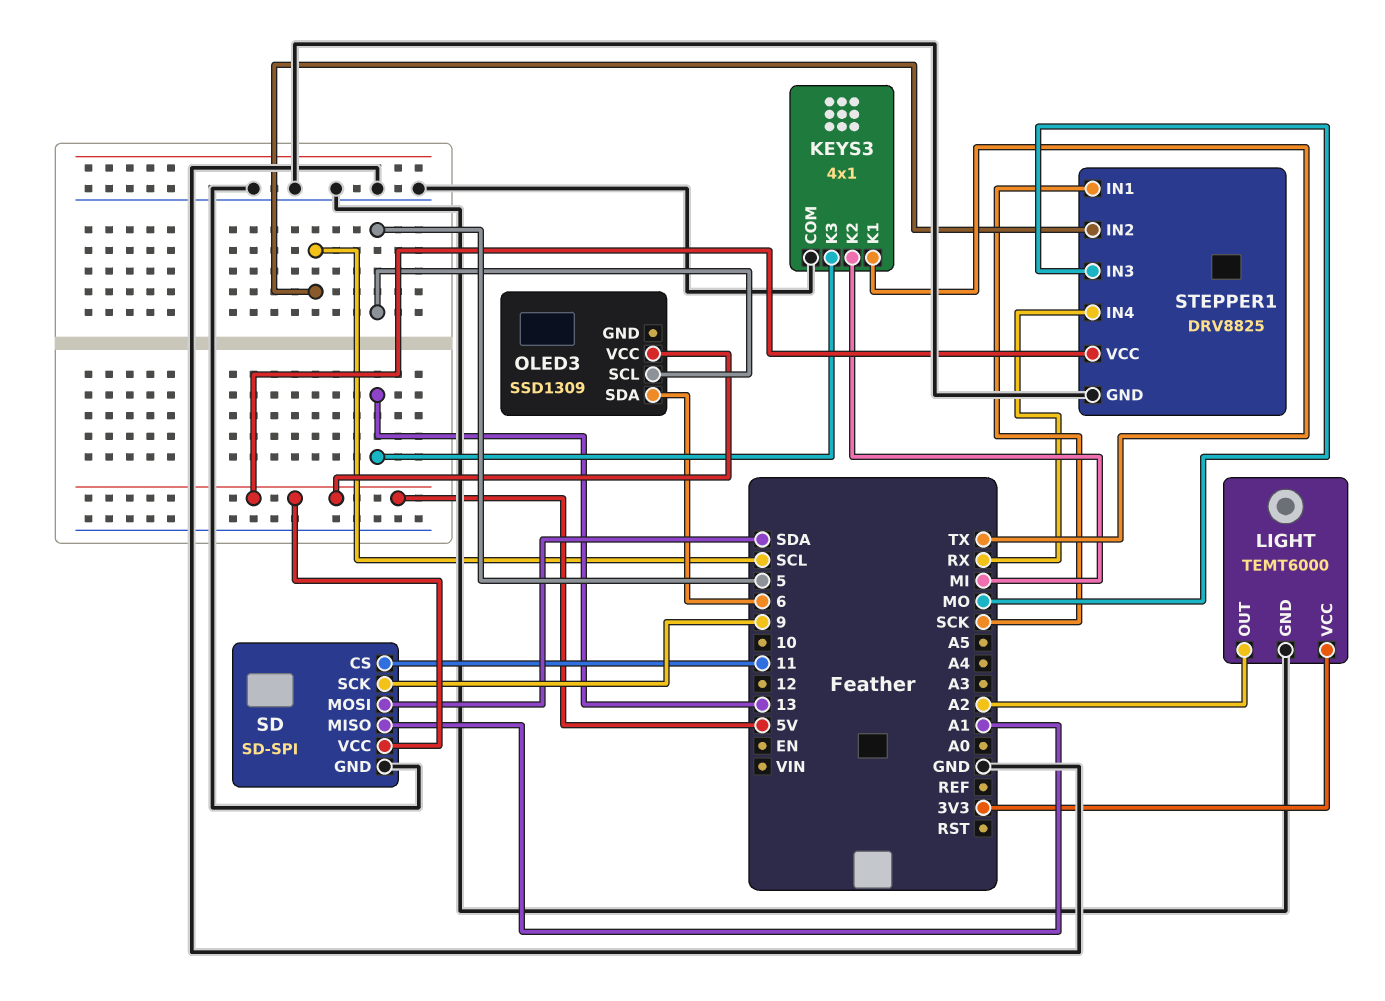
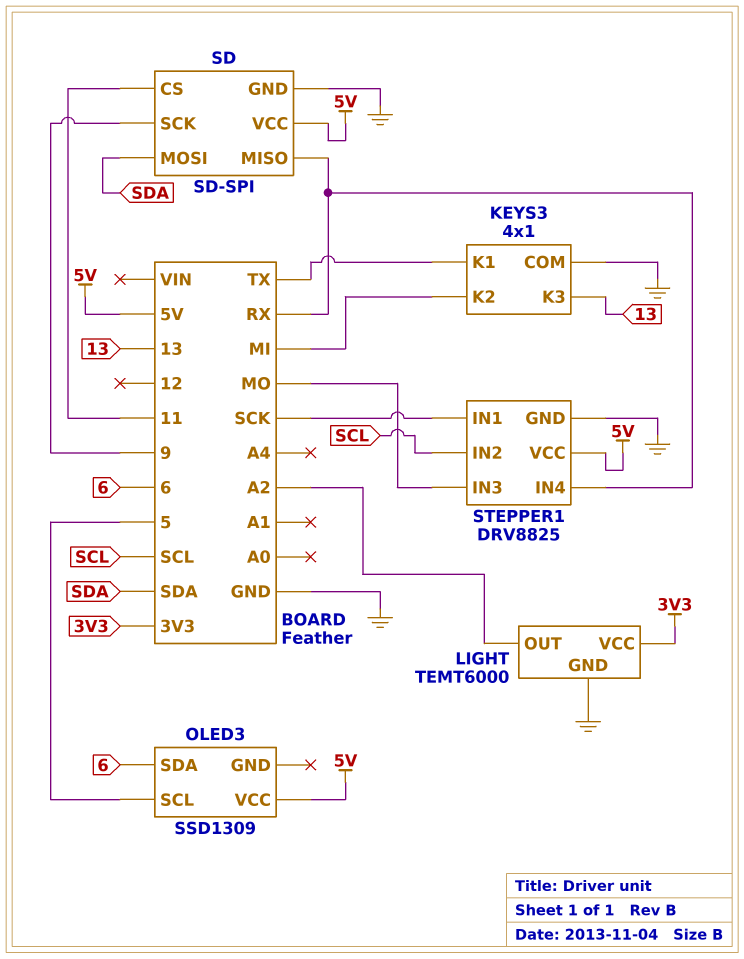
SD pin MISO: A1 -> RX

